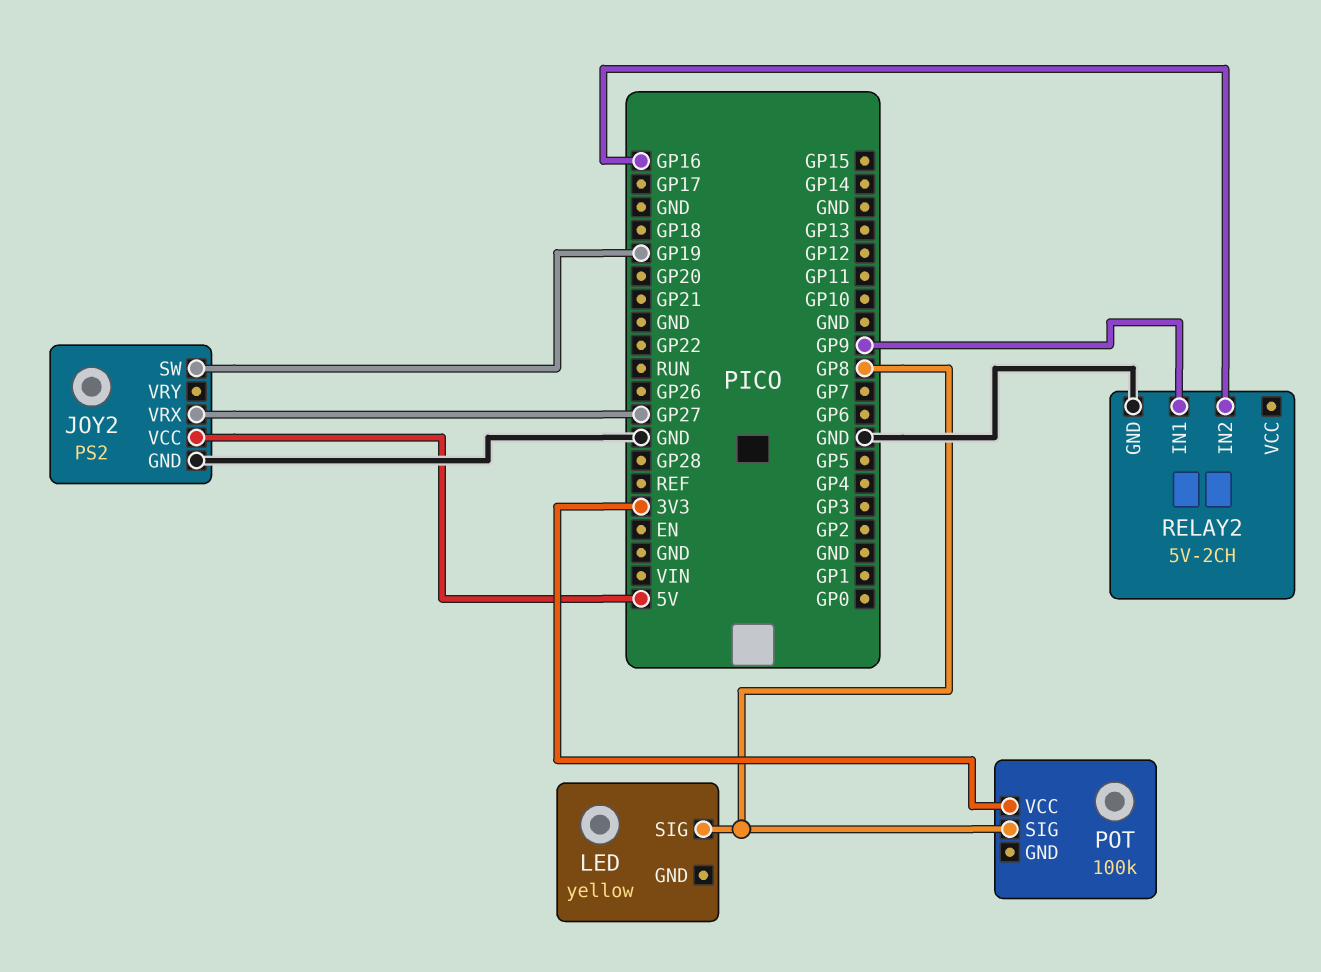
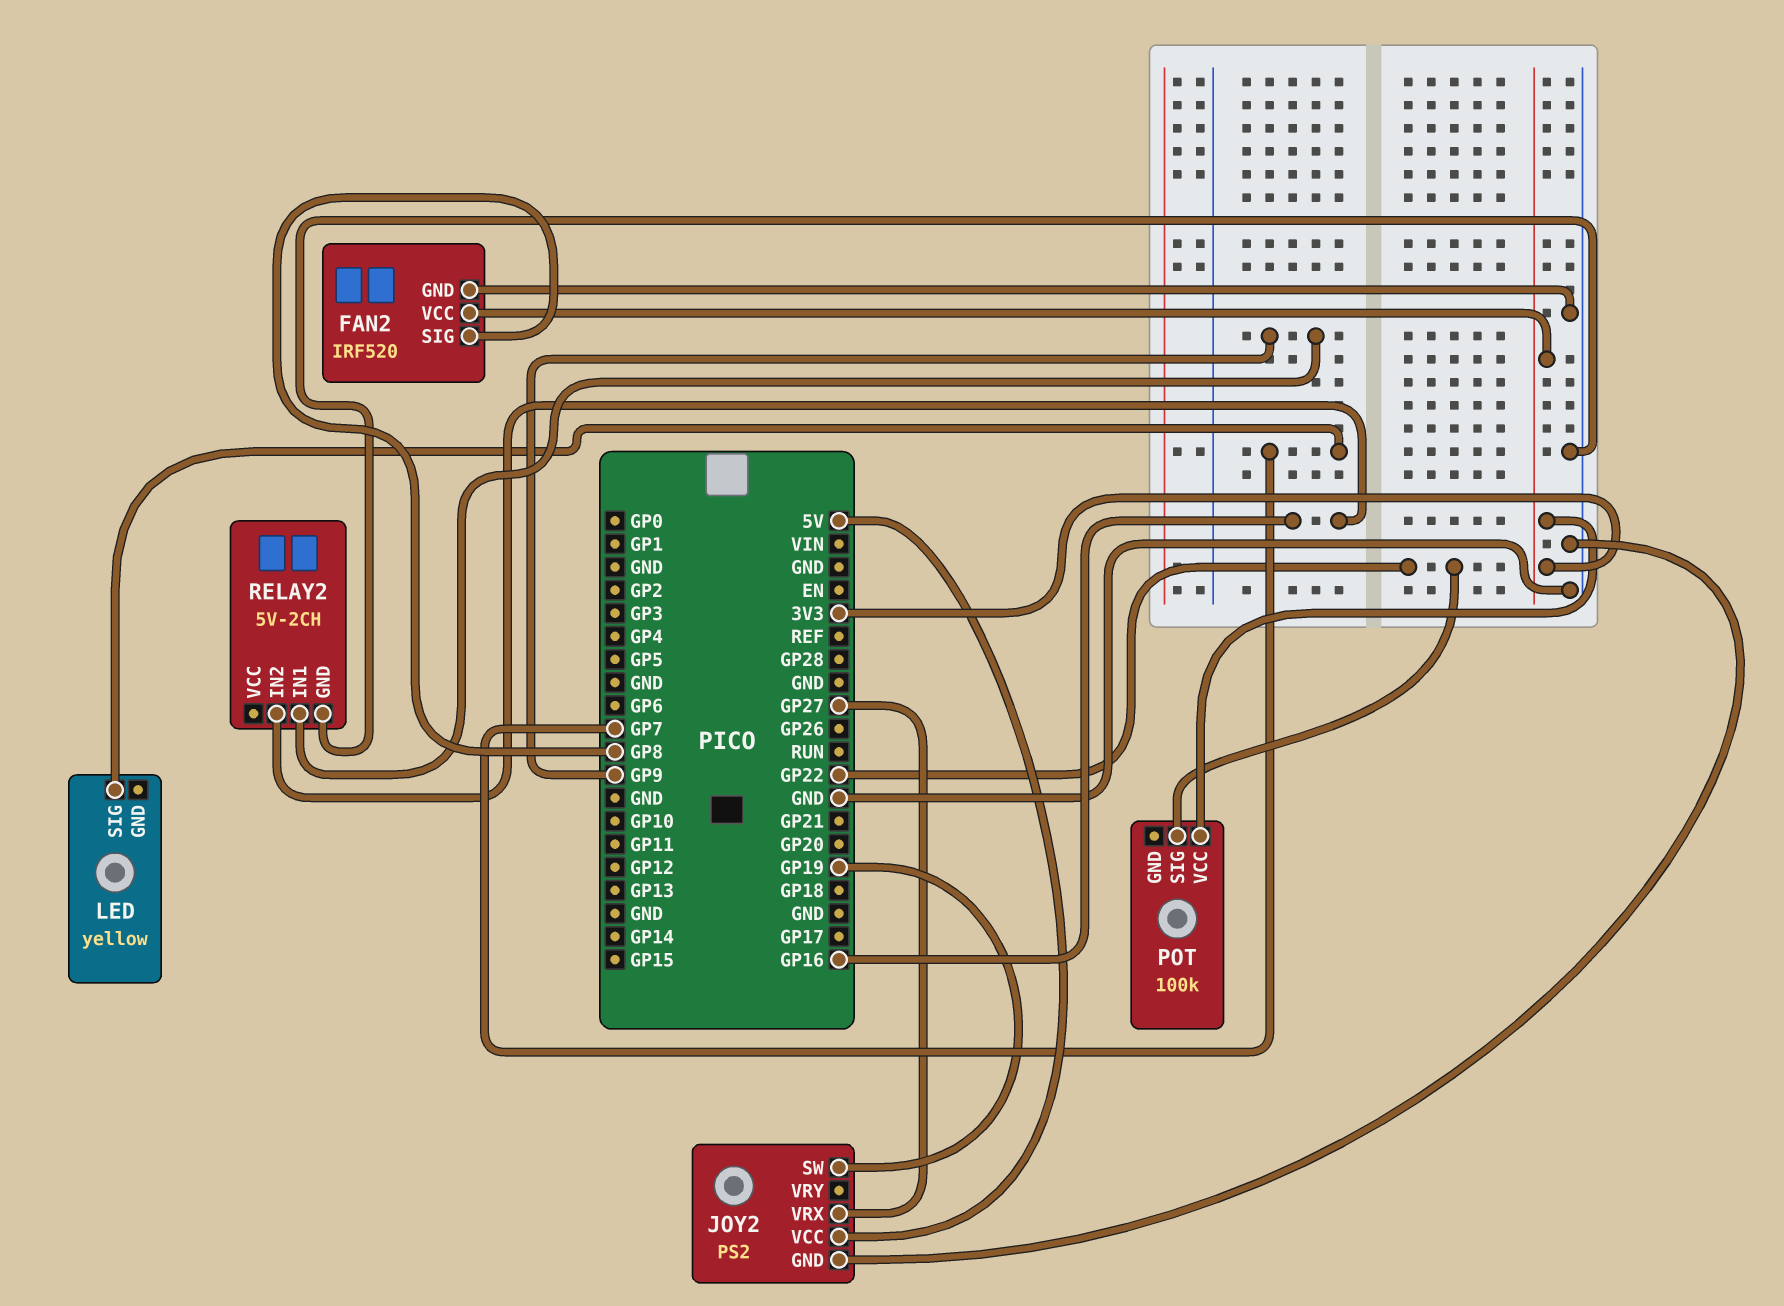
FAN2: none -> IRF520
FAN2 pin GND: none -> GND
FAN2 pin SIG: none -> GP8
FAN2 pin VCC: none -> 3V3
LED pin SIG: GP8 -> GP7
POT pin SIG: GP8 -> GP22

